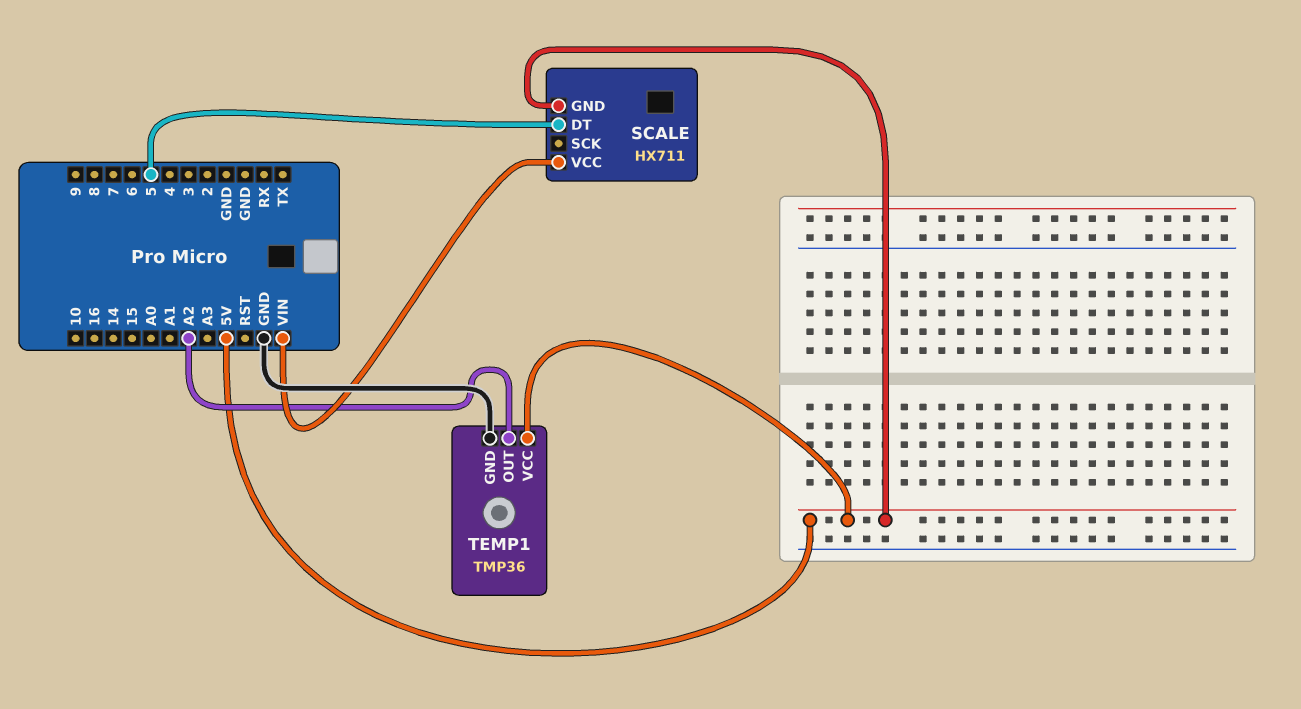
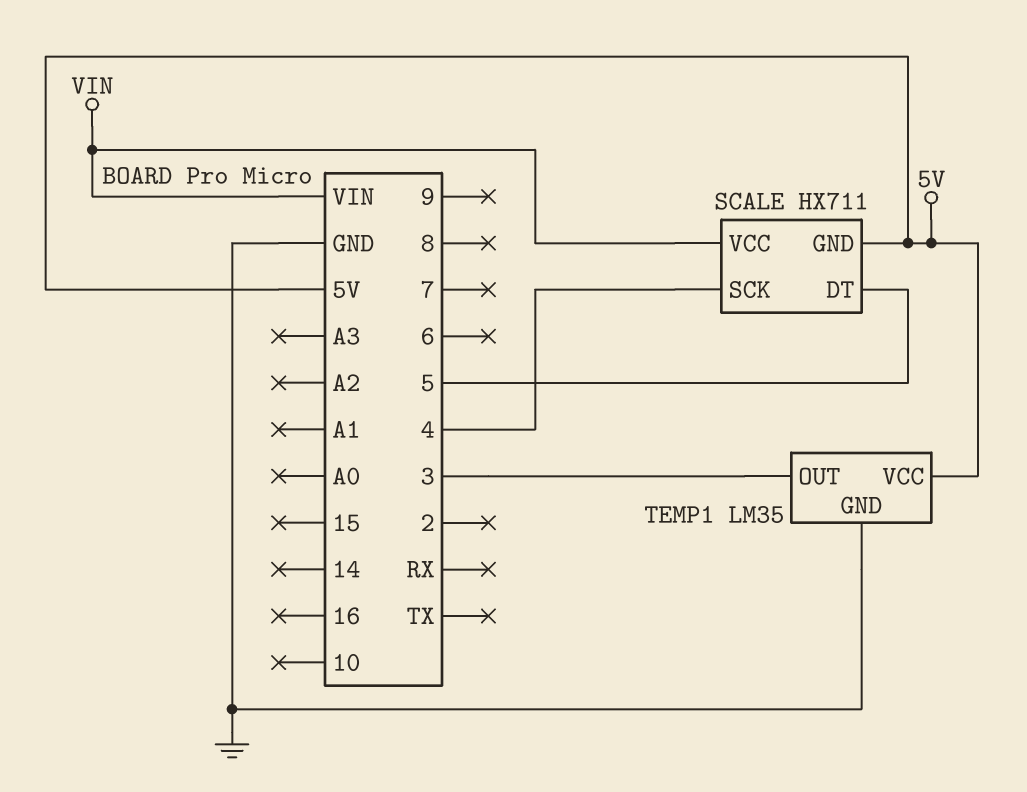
SCALE pin SCK: none -> 4
TEMP1: TMP36 -> LM35
TEMP1 pin OUT: A2 -> 3

